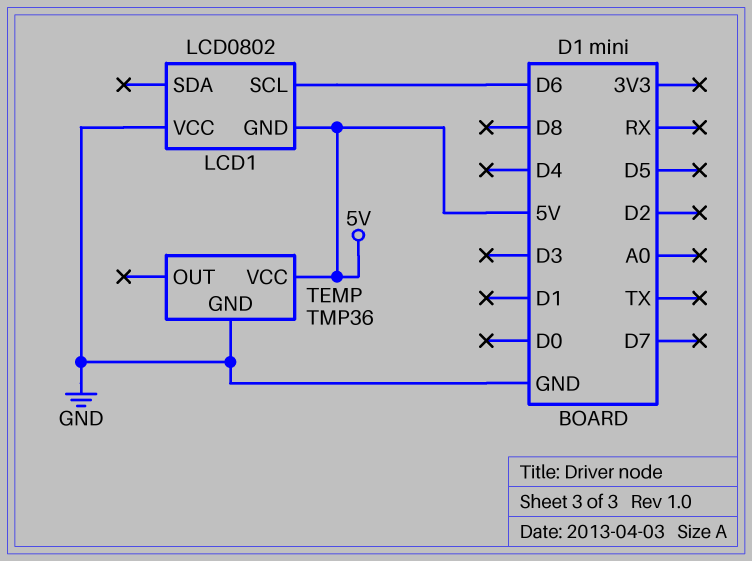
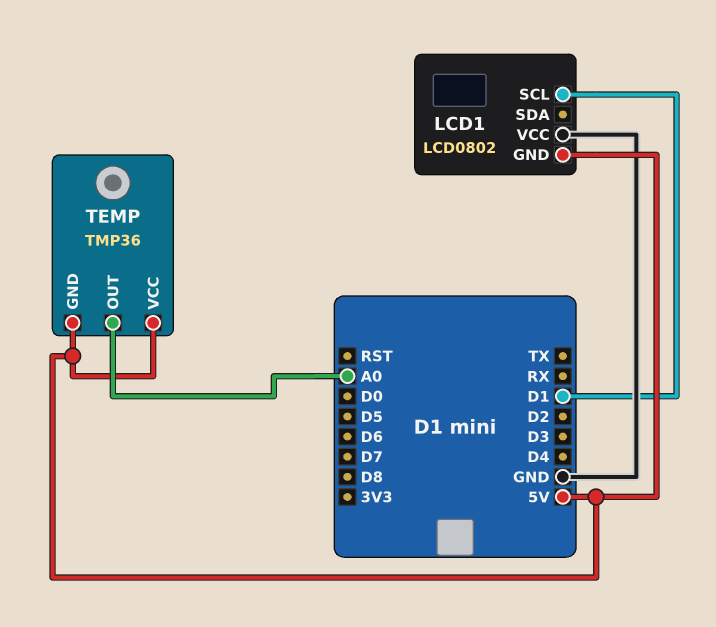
LCD1 pin SCL: D6 -> D1
TEMP pin GND: GND -> 5V
TEMP pin OUT: none -> A0

